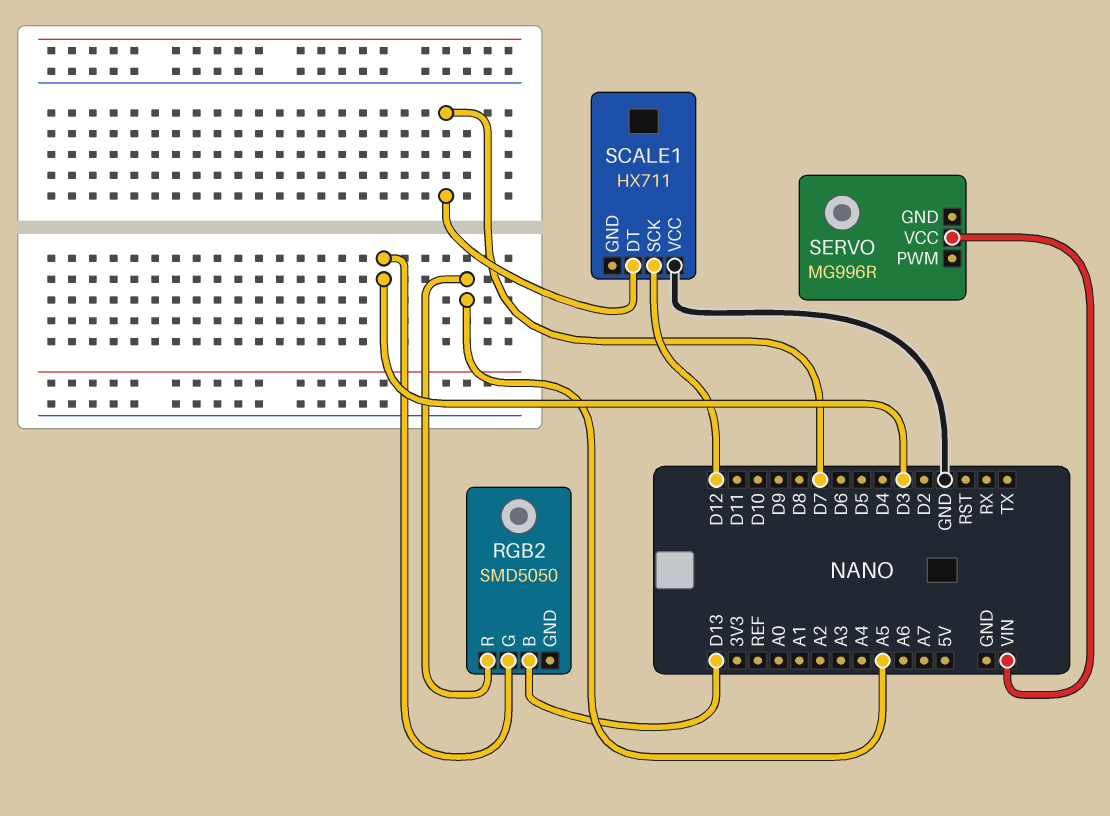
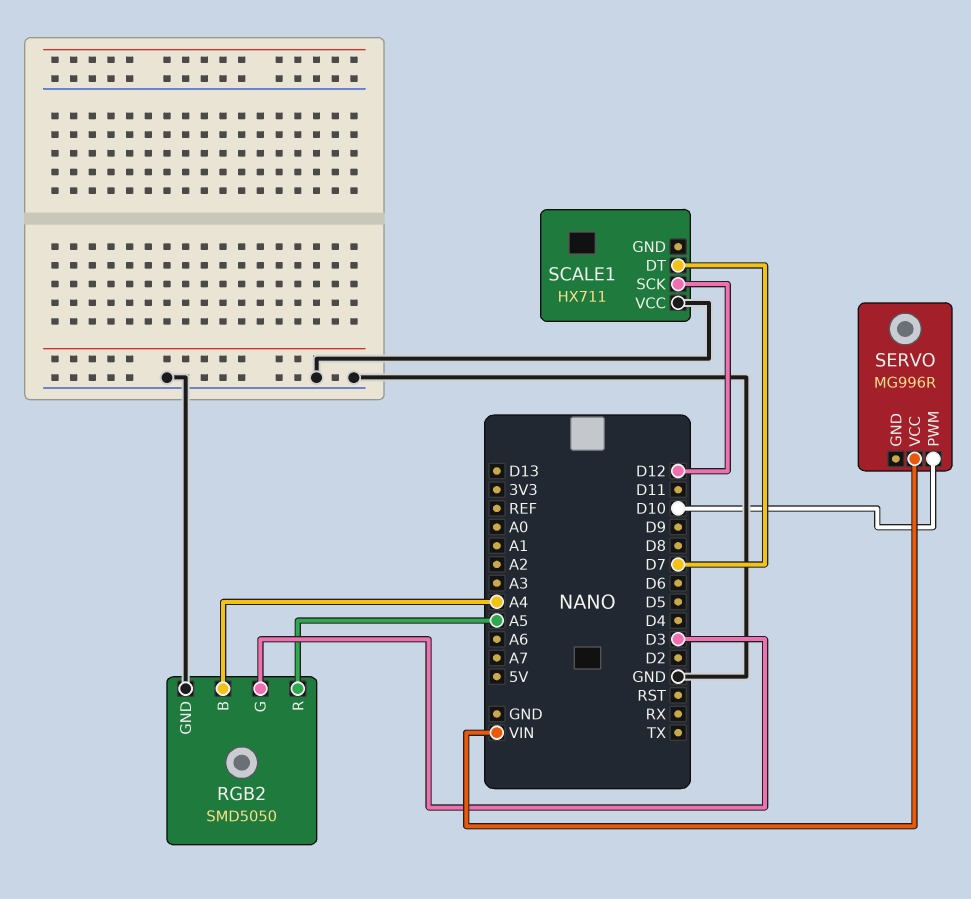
RGB2 pin B: D13 -> A4
RGB2 pin GND: none -> GND
SERVO pin PWM: none -> D10

